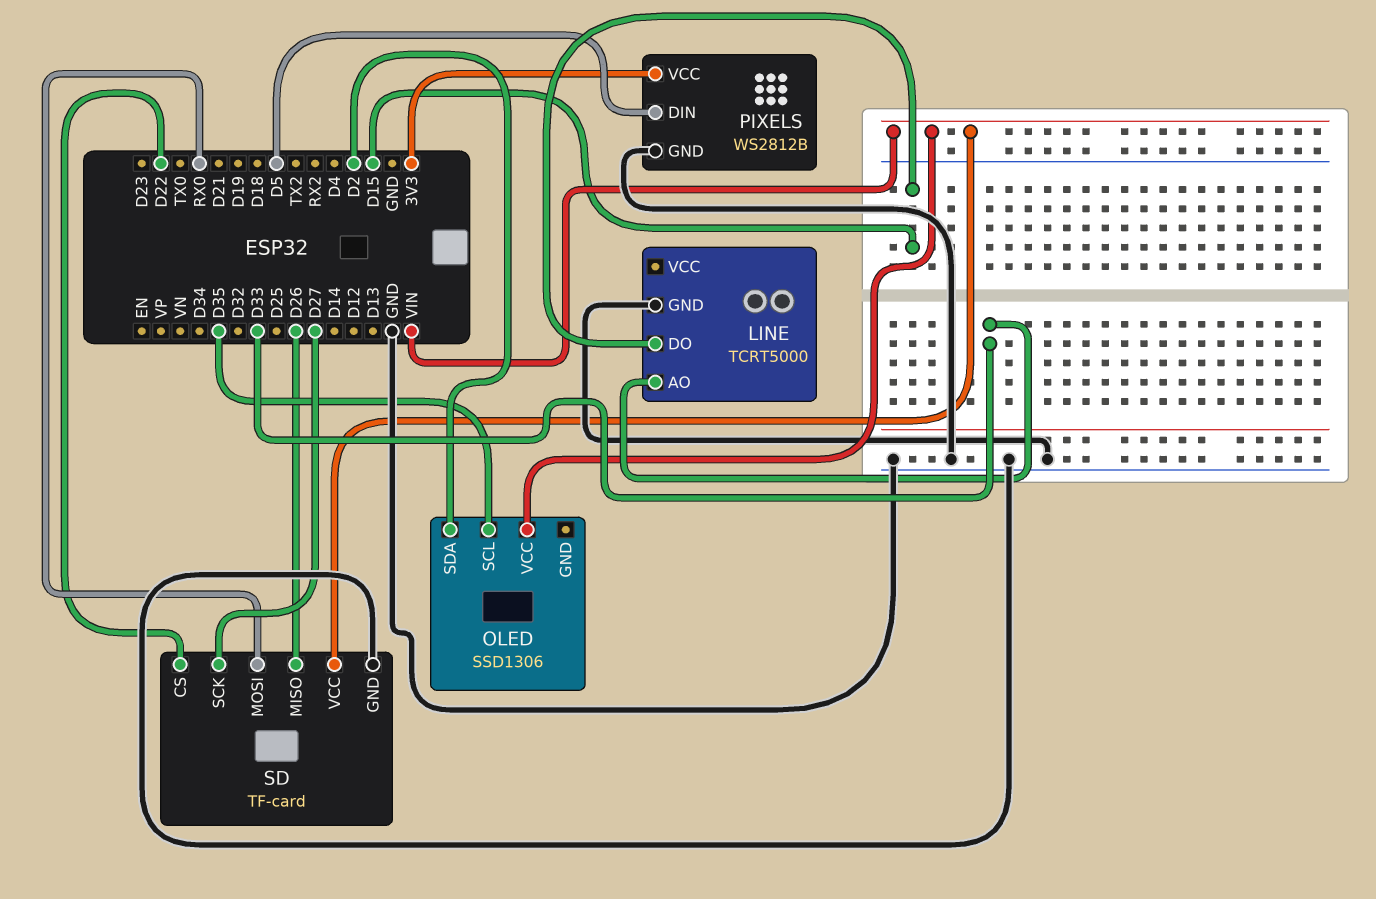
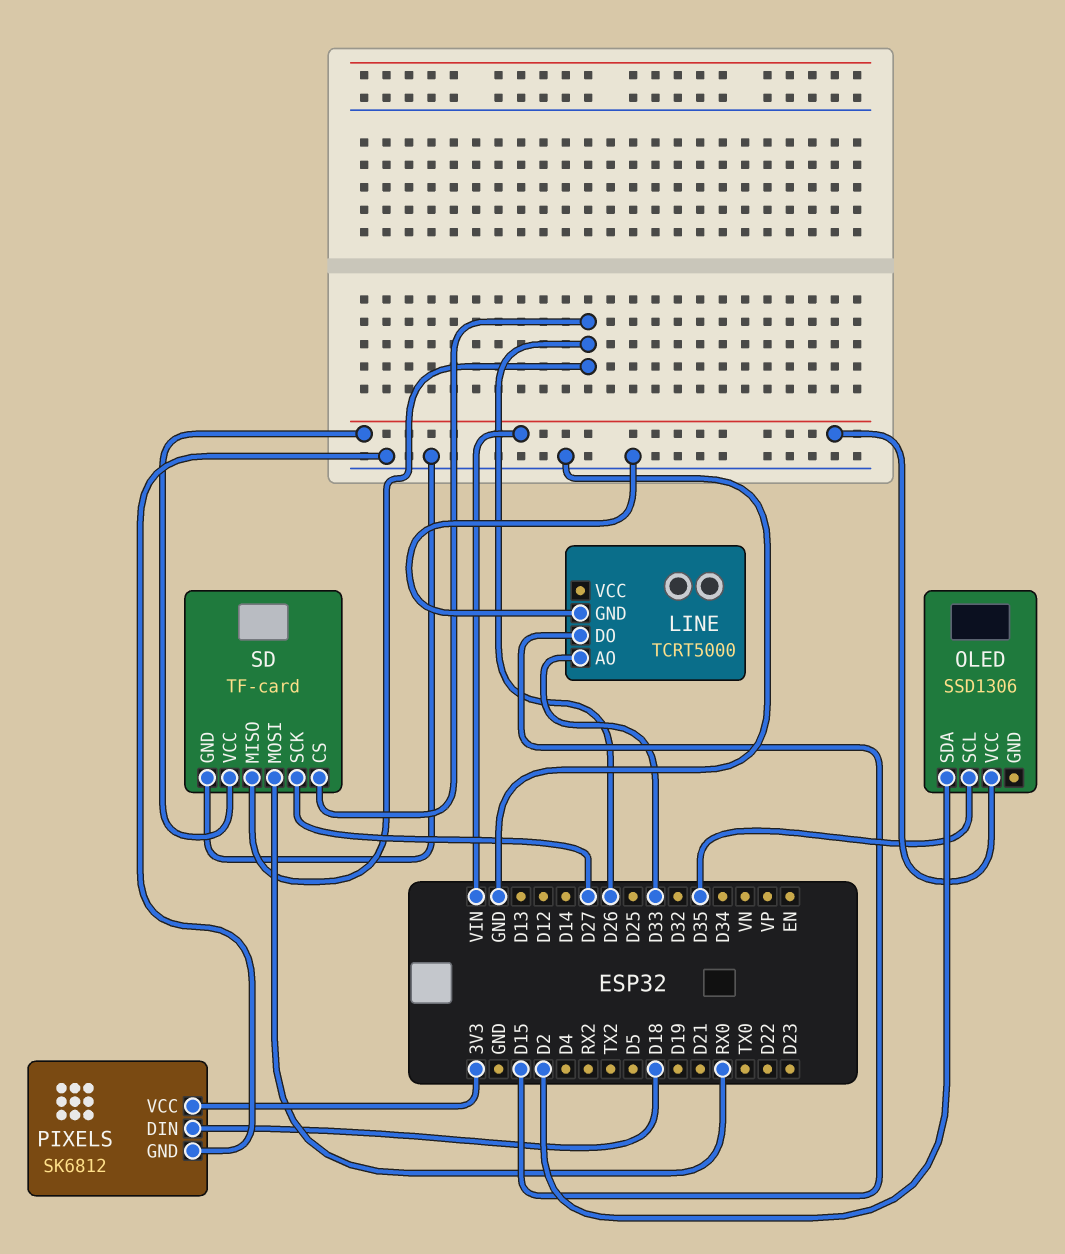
PIXELS: WS2812B -> SK6812
PIXELS pin DIN: D5 -> D18
SD pin CS: D22 -> D26

